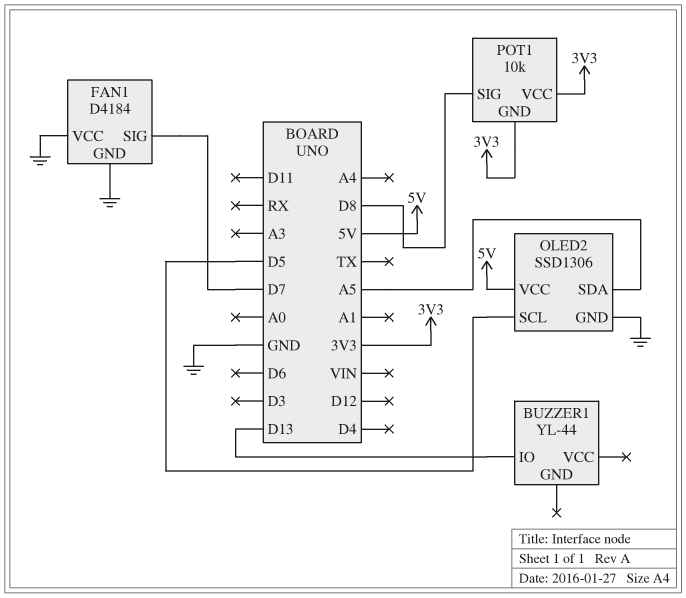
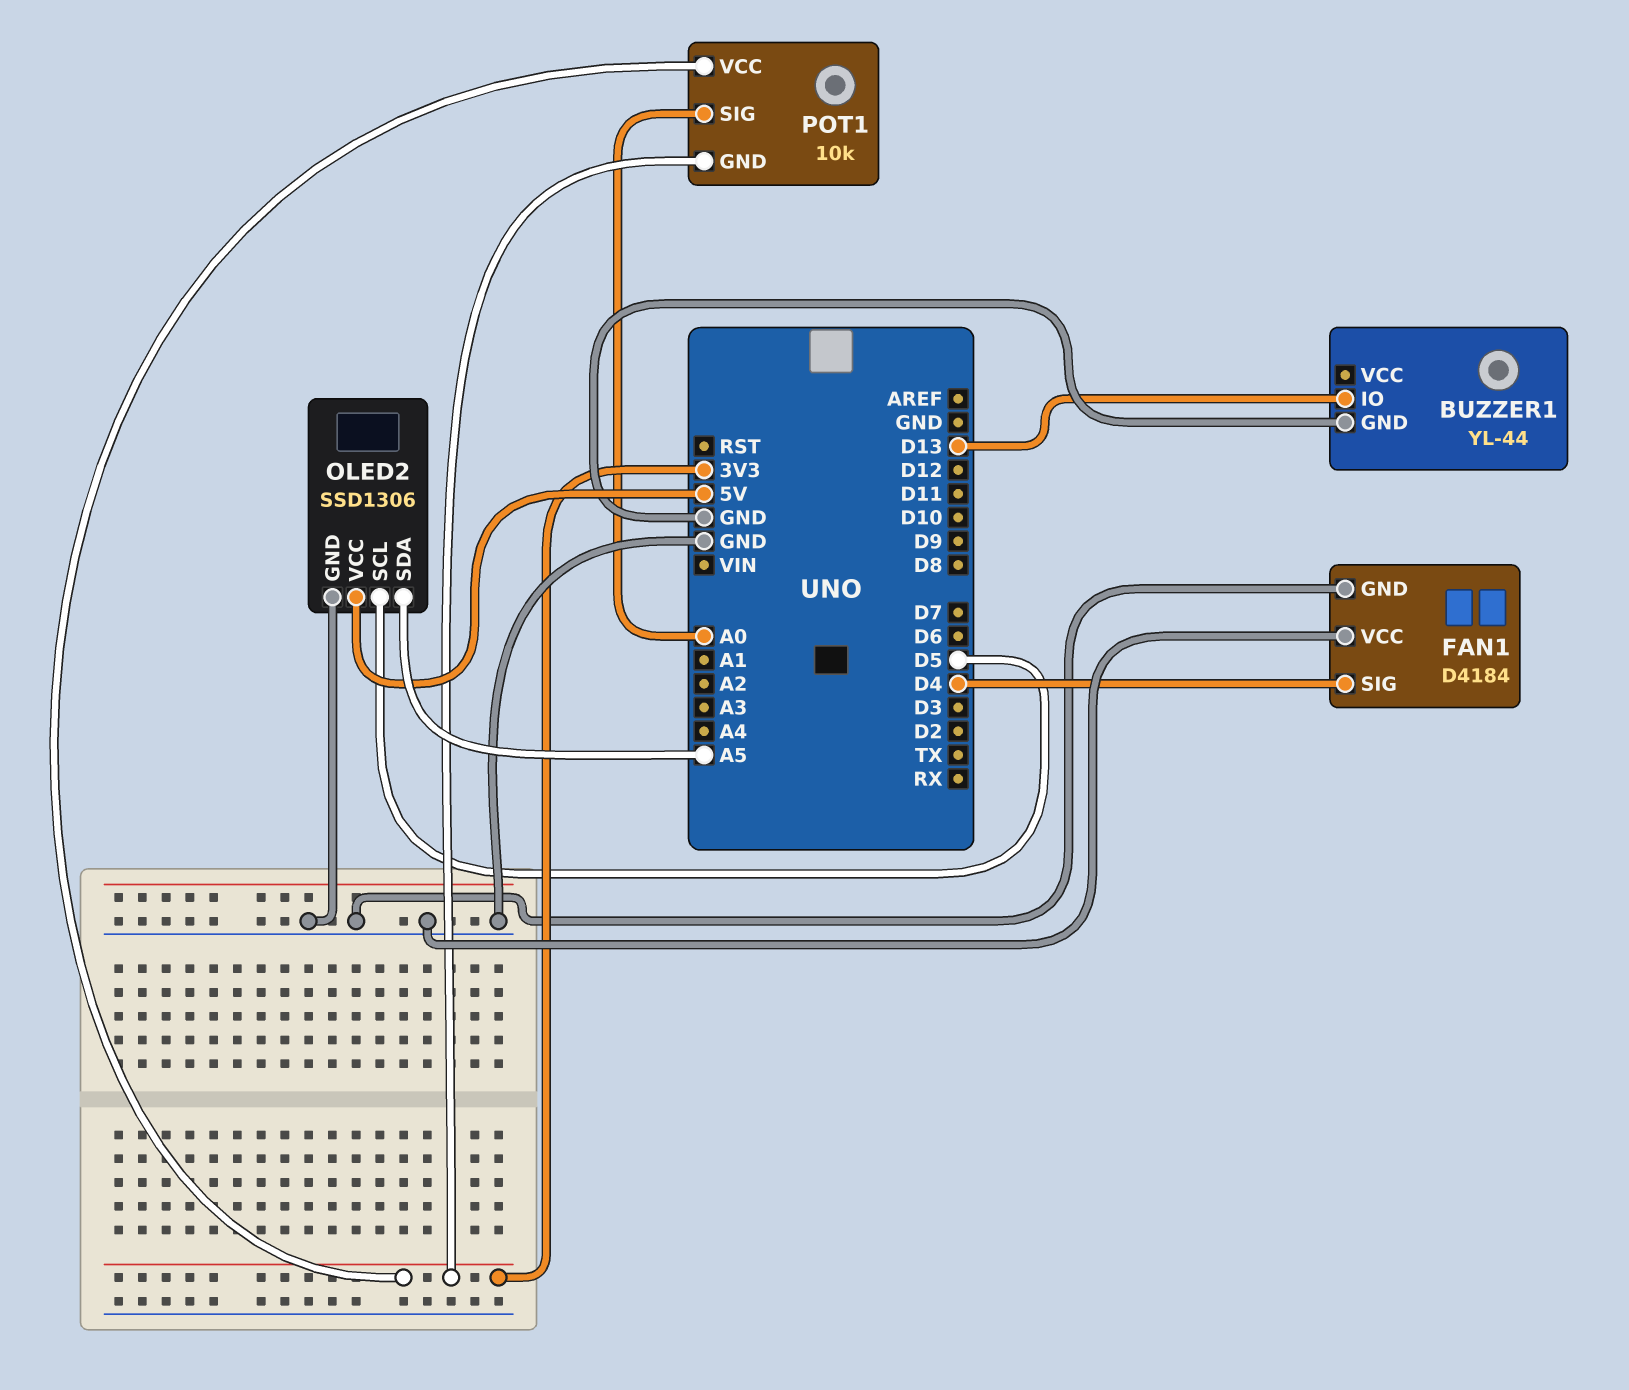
BUZZER1 pin GND: none -> GND
FAN1 pin SIG: D7 -> D4
POT1 pin SIG: D8 -> A0

